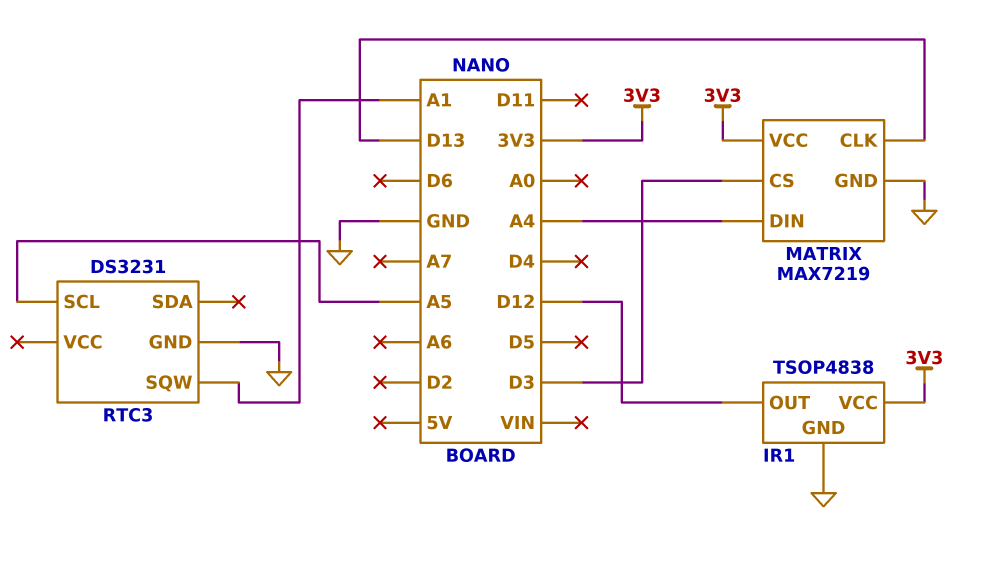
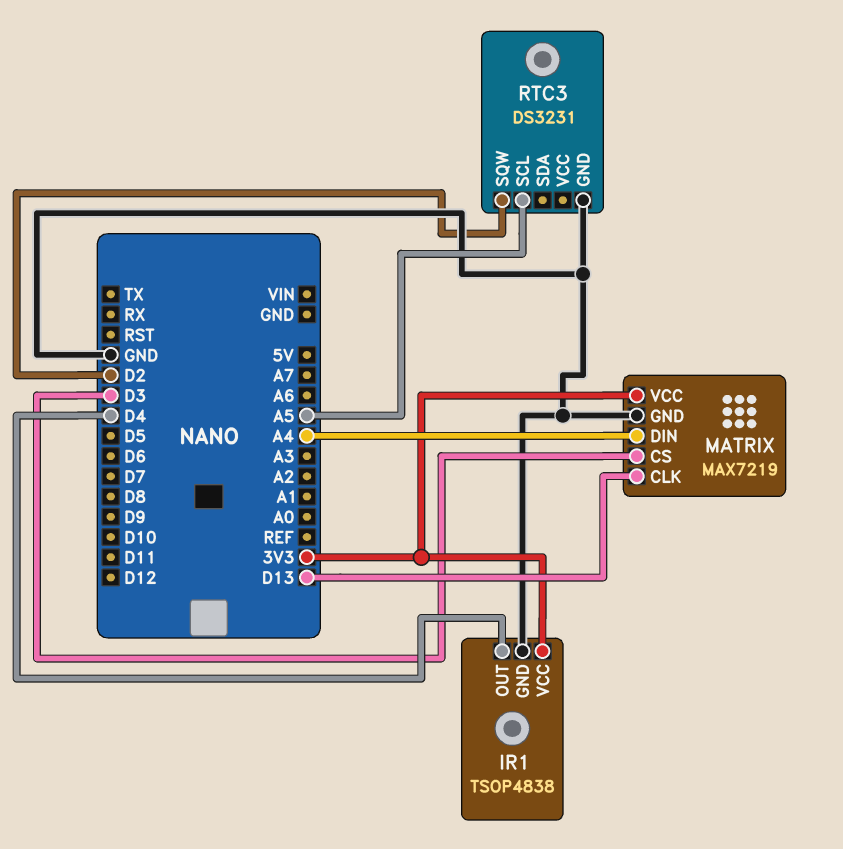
IR1 pin OUT: D12 -> D4
RTC3 pin SQW: A1 -> D2

